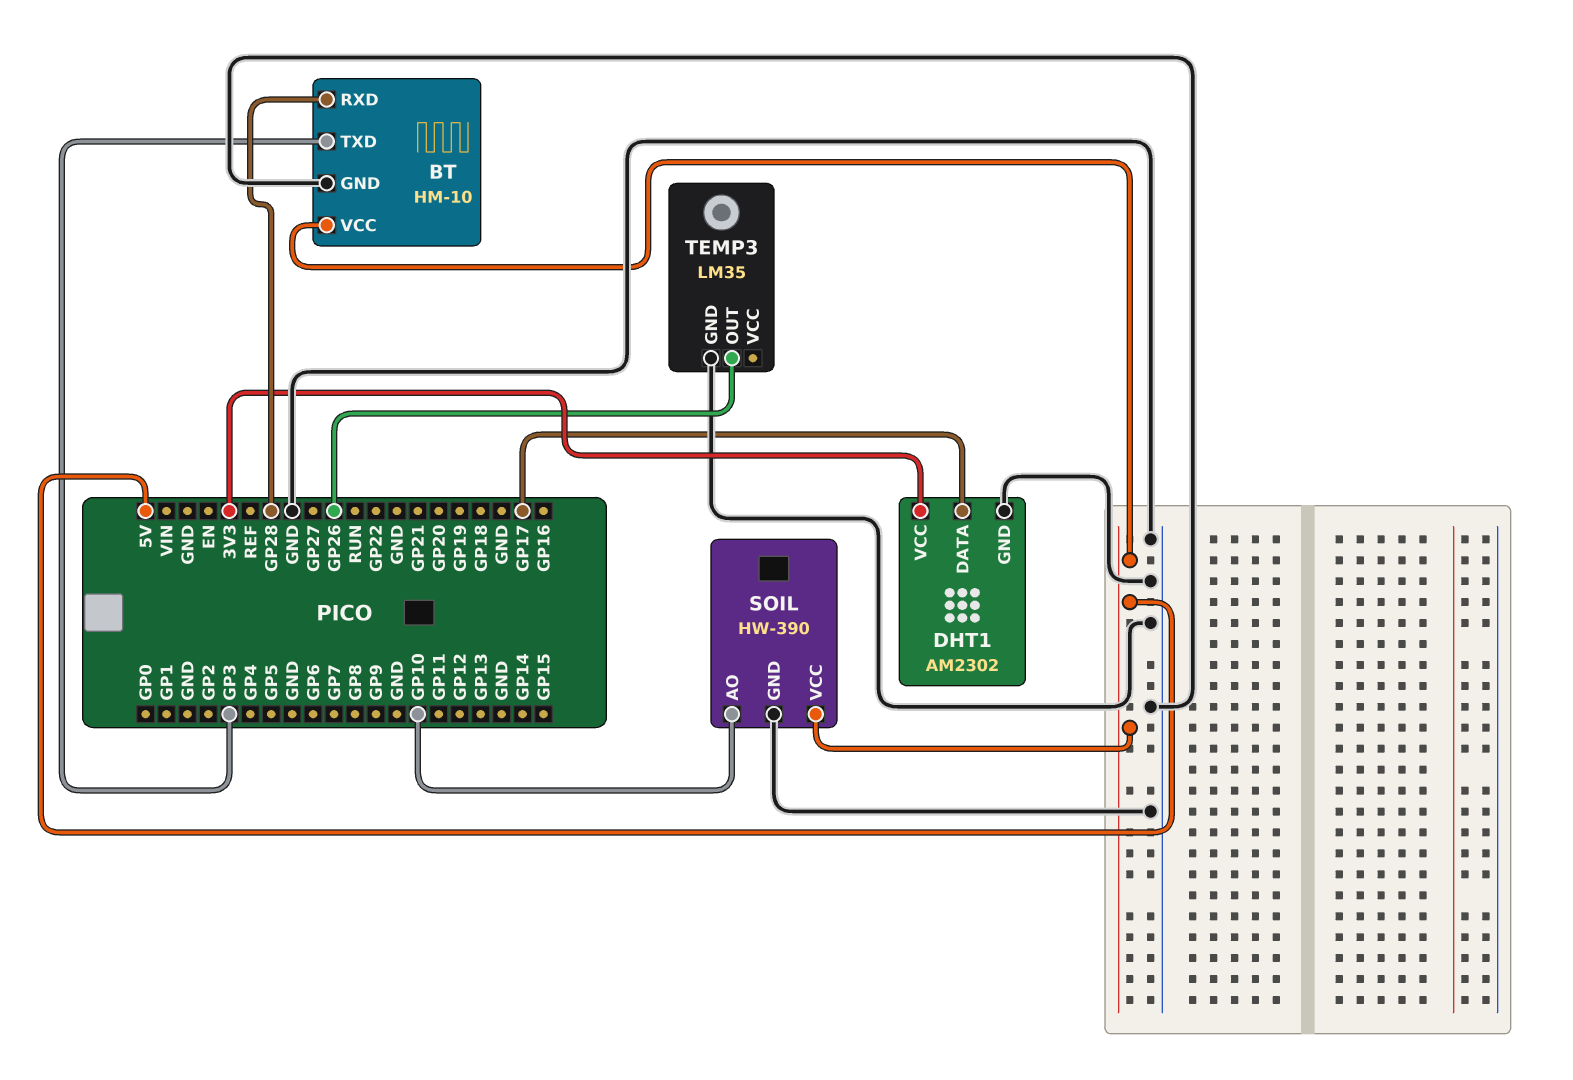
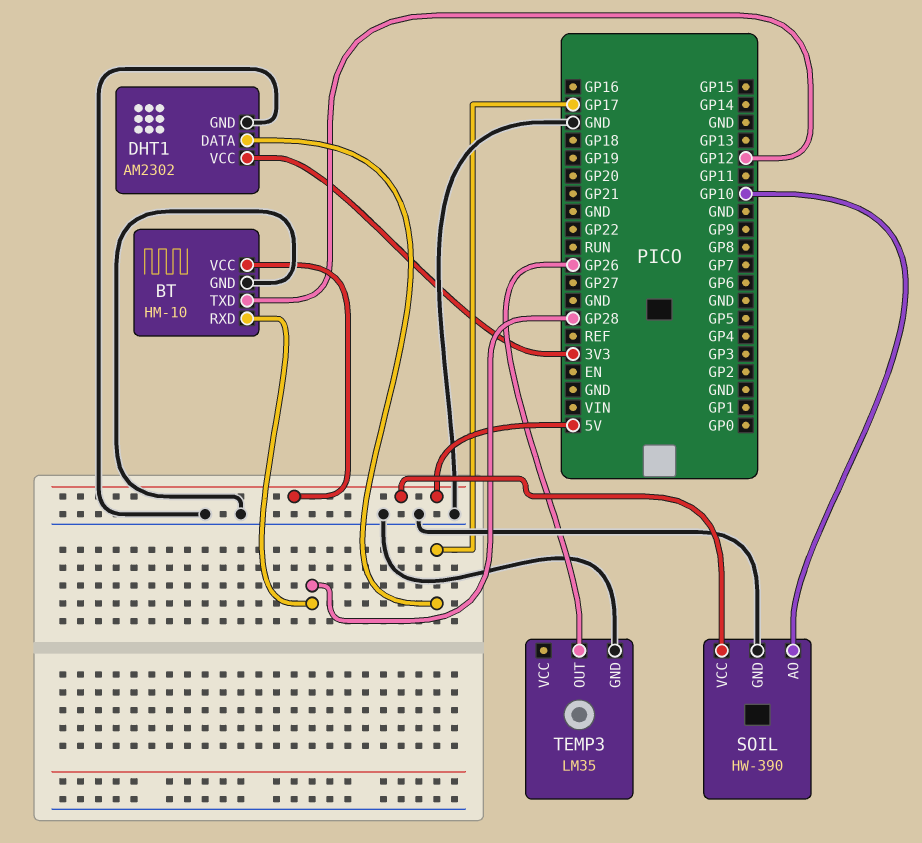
BT pin TXD: GP3 -> GP12

